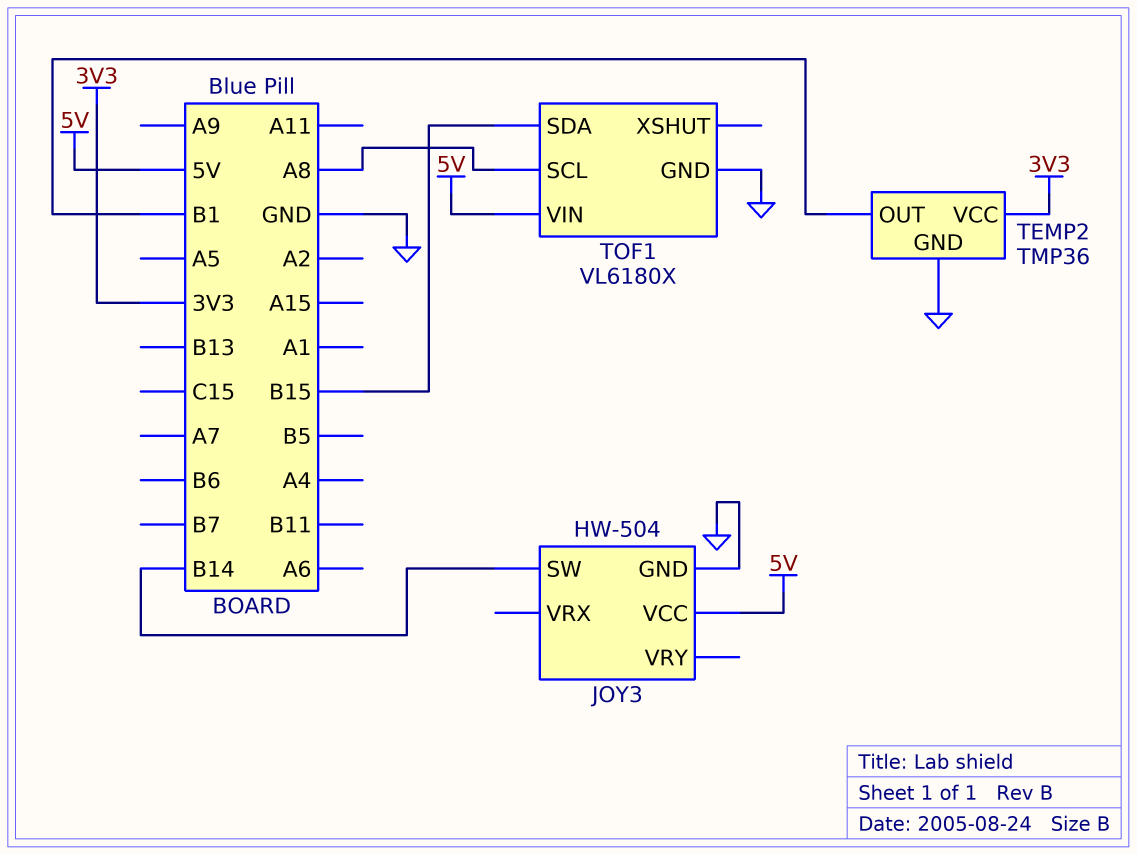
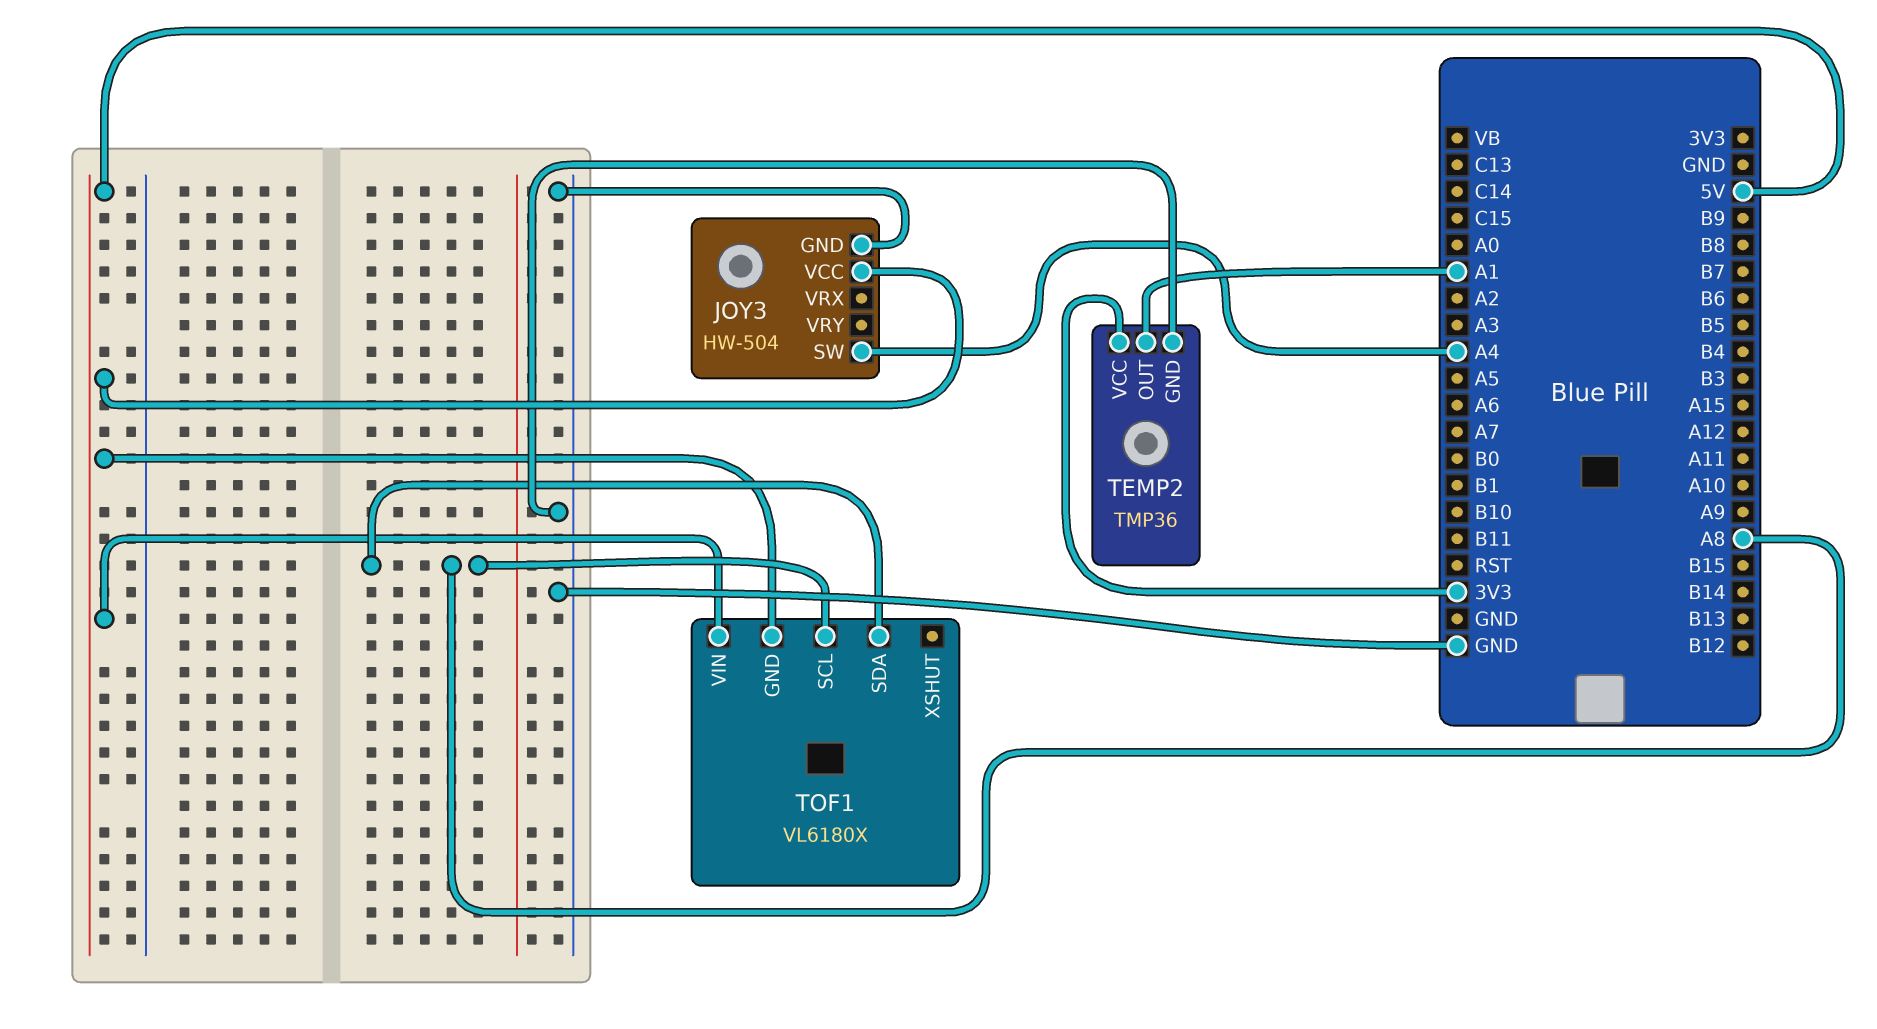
JOY3 pin SW: B14 -> A4
TEMP2 pin OUT: B1 -> A1
TOF1 pin GND: GND -> 5V
TOF1 pin SDA: B15 -> A8

